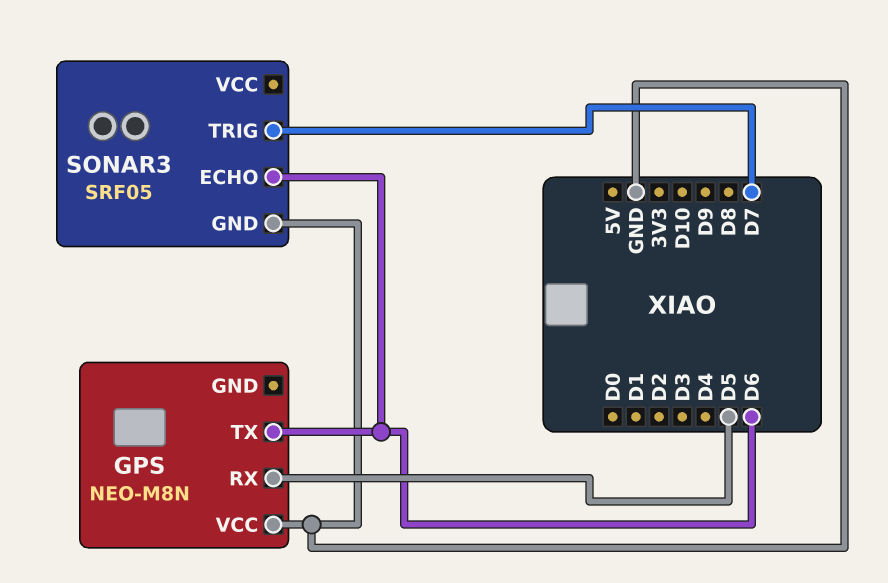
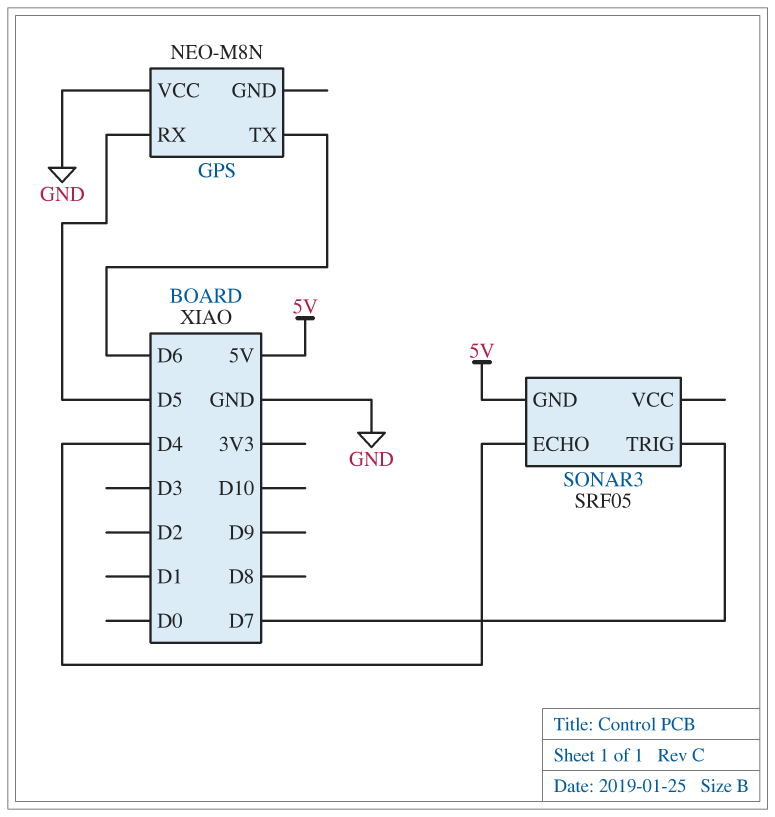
SONAR3 pin ECHO: D6 -> D4
SONAR3 pin GND: GND -> 5V

